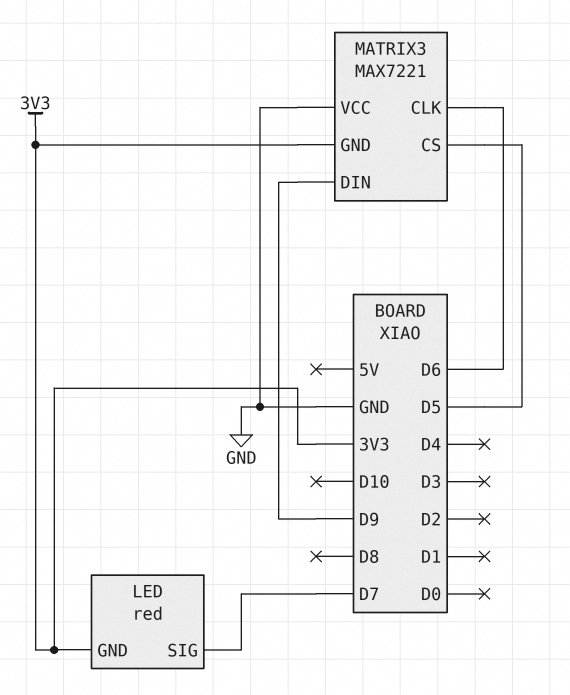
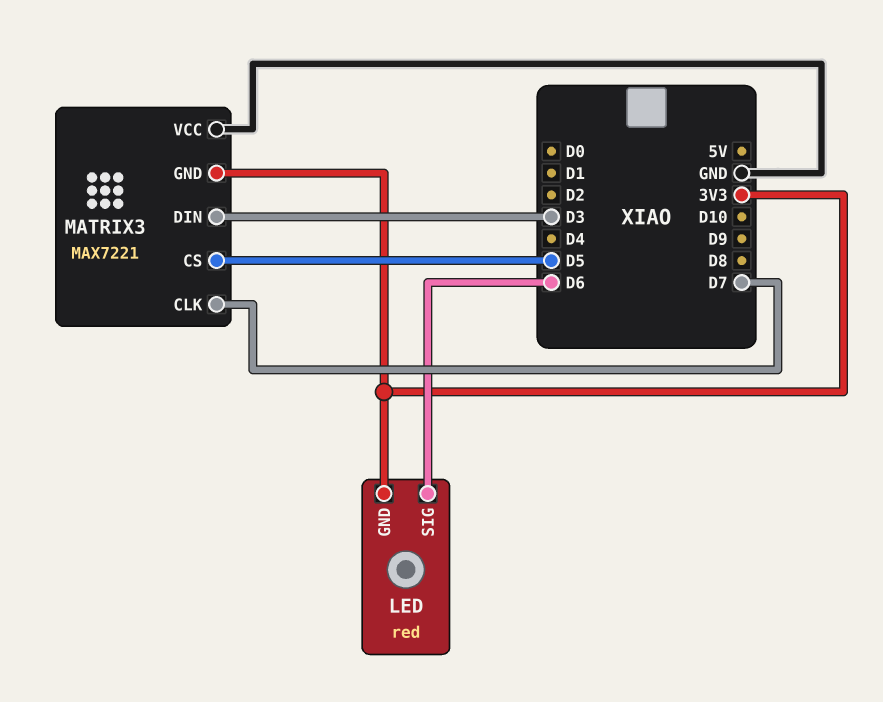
LED pin SIG: D7 -> D6
MATRIX3 pin CLK: D6 -> D7
MATRIX3 pin DIN: D9 -> D3

